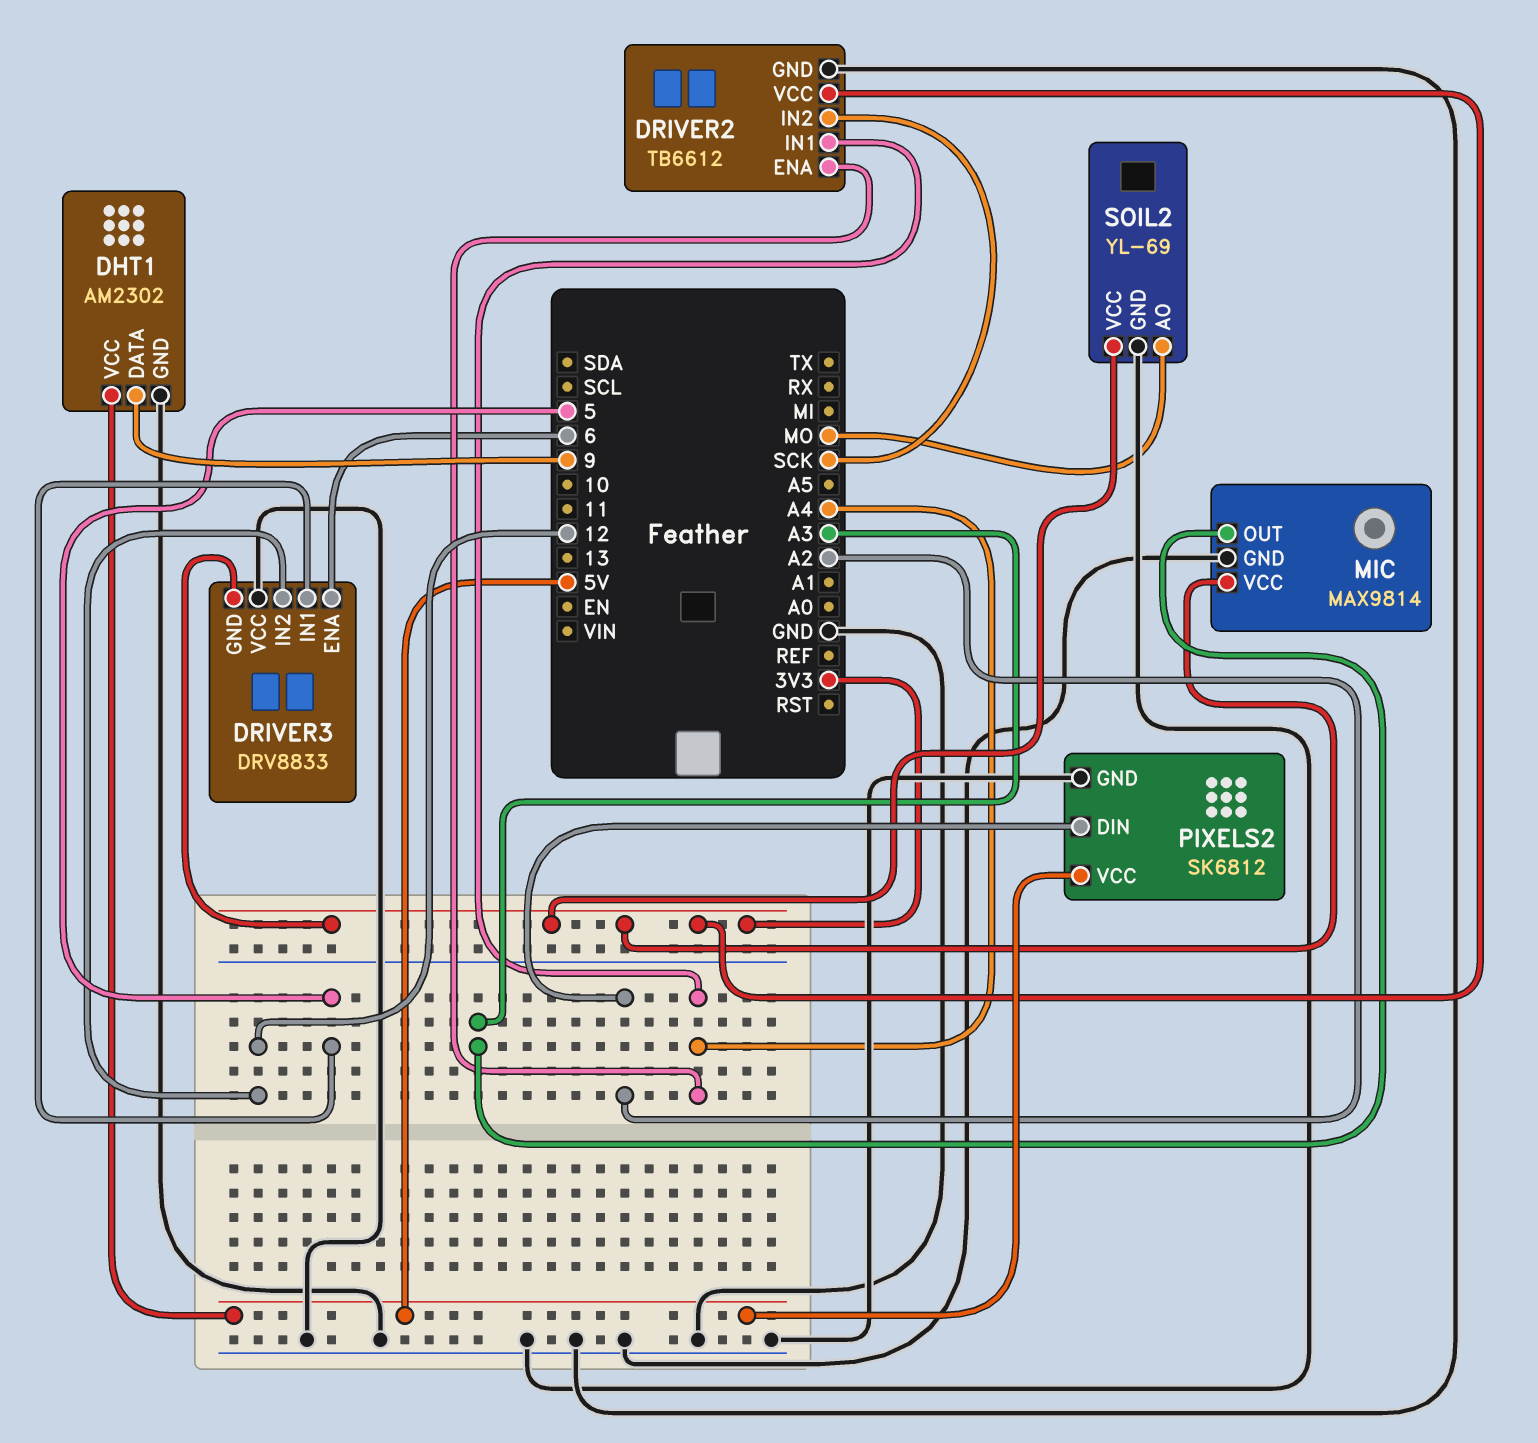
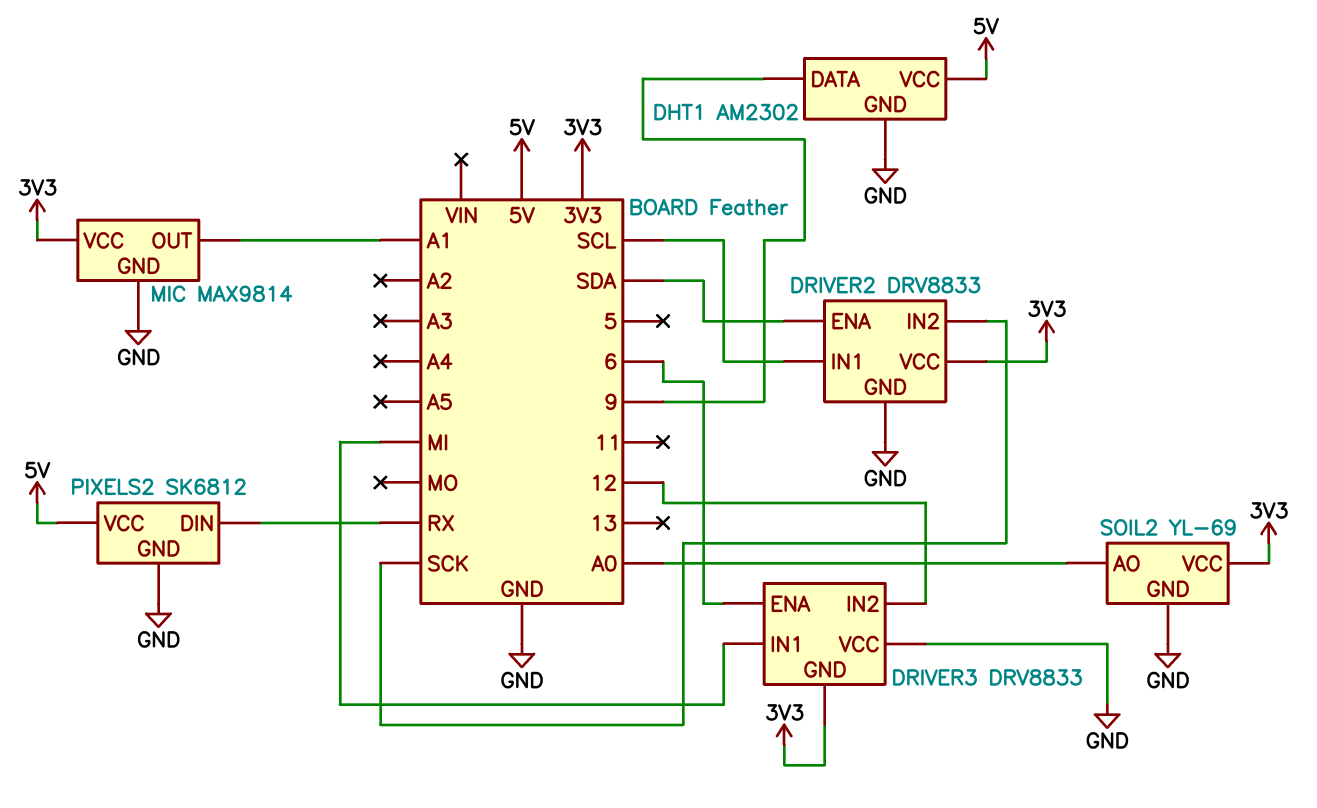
DRIVER2: TB6612 -> DRV8833
DRIVER2 pin ENA: A4 -> SDA
DRIVER2 pin IN1: A4 -> SCL
DRIVER3 pin IN1: 5 -> MI
MIC pin OUT: A3 -> A1
PIXELS2 pin DIN: A2 -> RX
SOIL2 pin AO: MO -> A0

